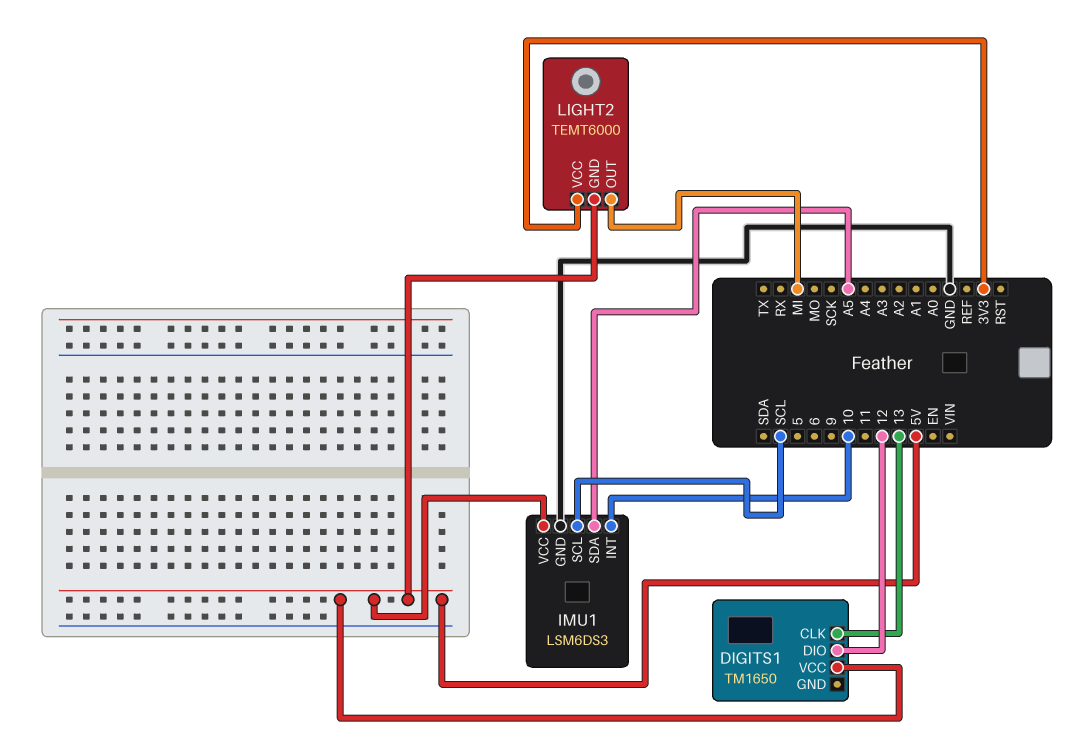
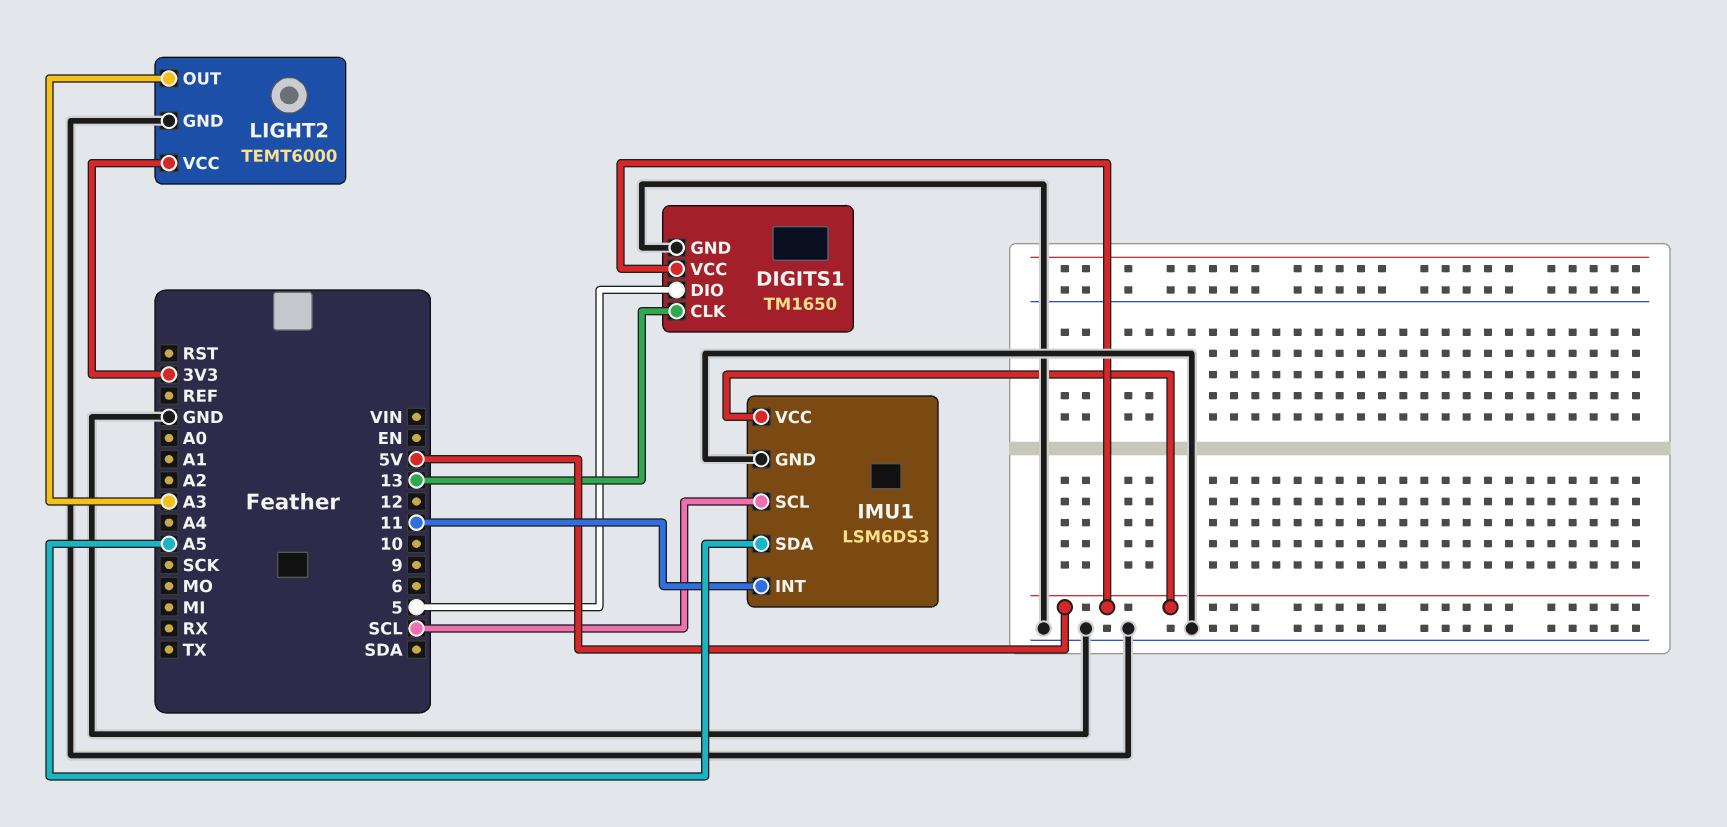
DIGITS1 pin DIO: 12 -> 5
DIGITS1 pin GND: none -> GND
IMU1 pin INT: 10 -> 11
LIGHT2 pin GND: 5V -> GND
LIGHT2 pin OUT: MI -> A3

